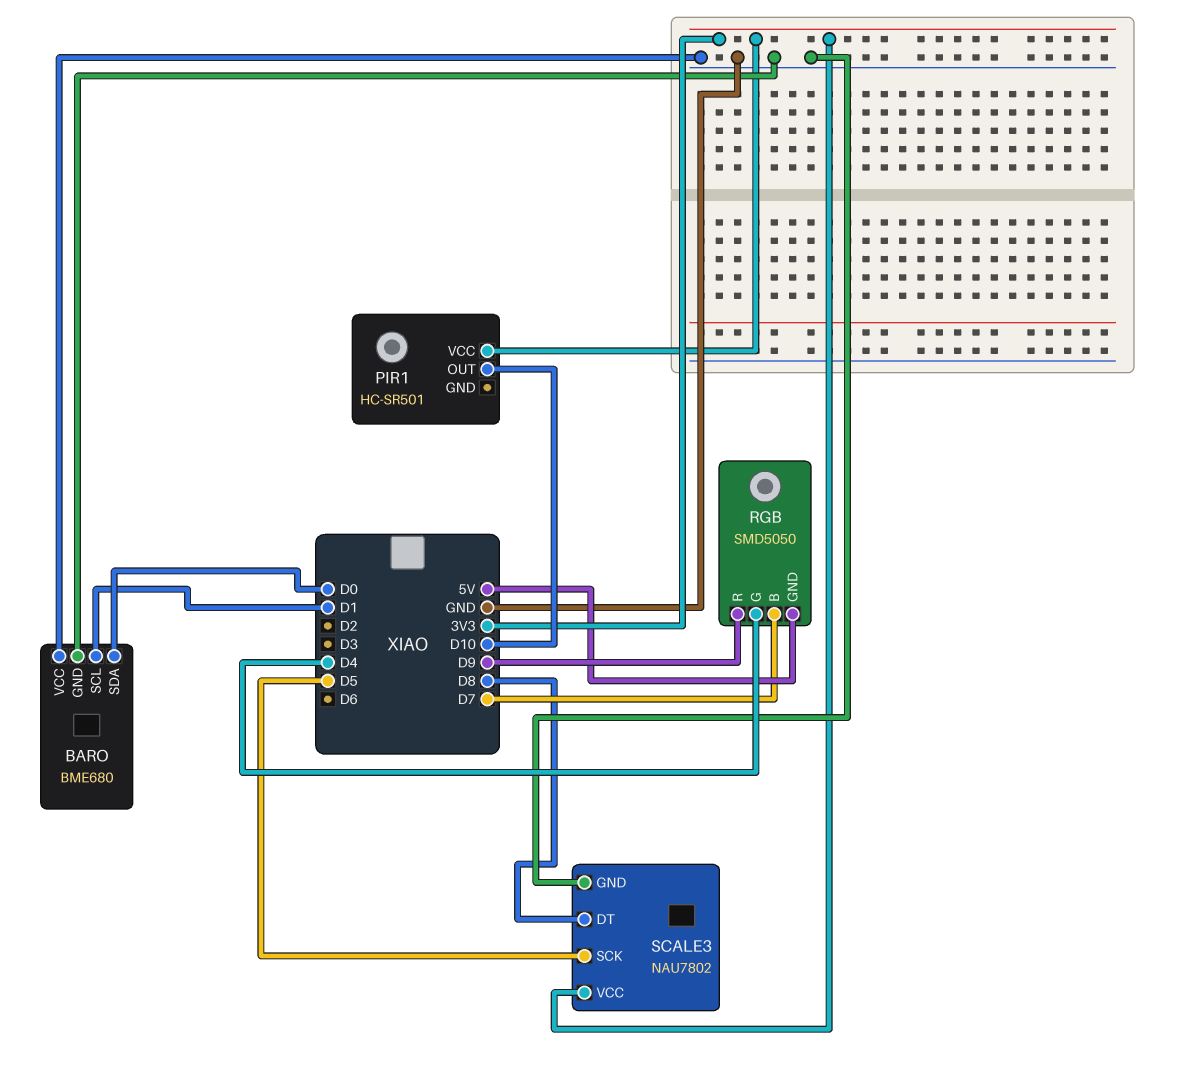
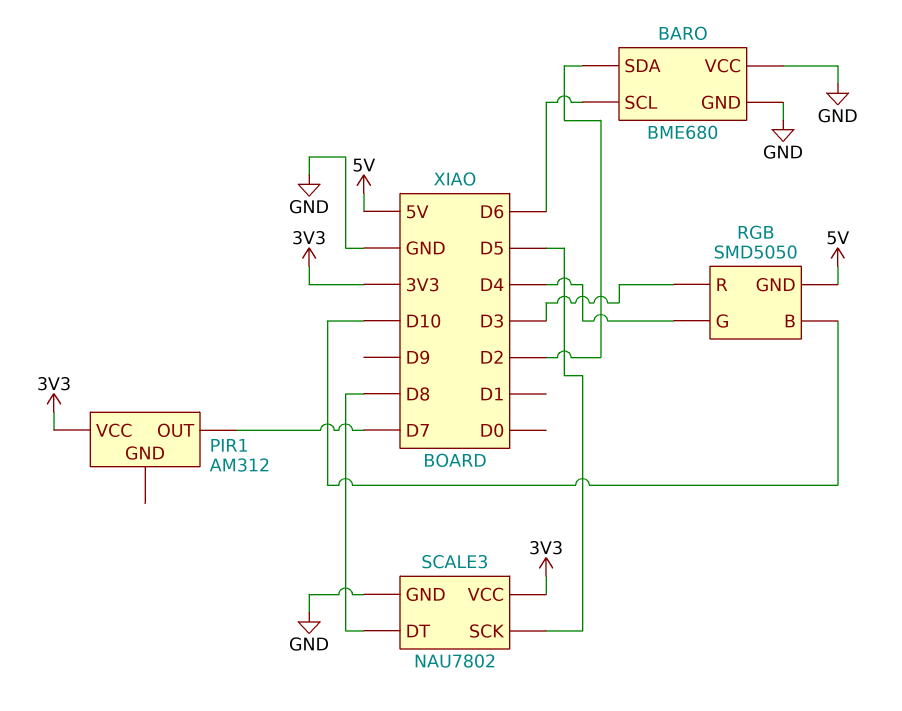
BARO pin SCL: D1 -> D6
BARO pin SDA: D0 -> D2
PIR1: HC-SR501 -> AM312
PIR1 pin OUT: D10 -> D7
RGB pin B: D7 -> D10
RGB pin R: D9 -> D3

